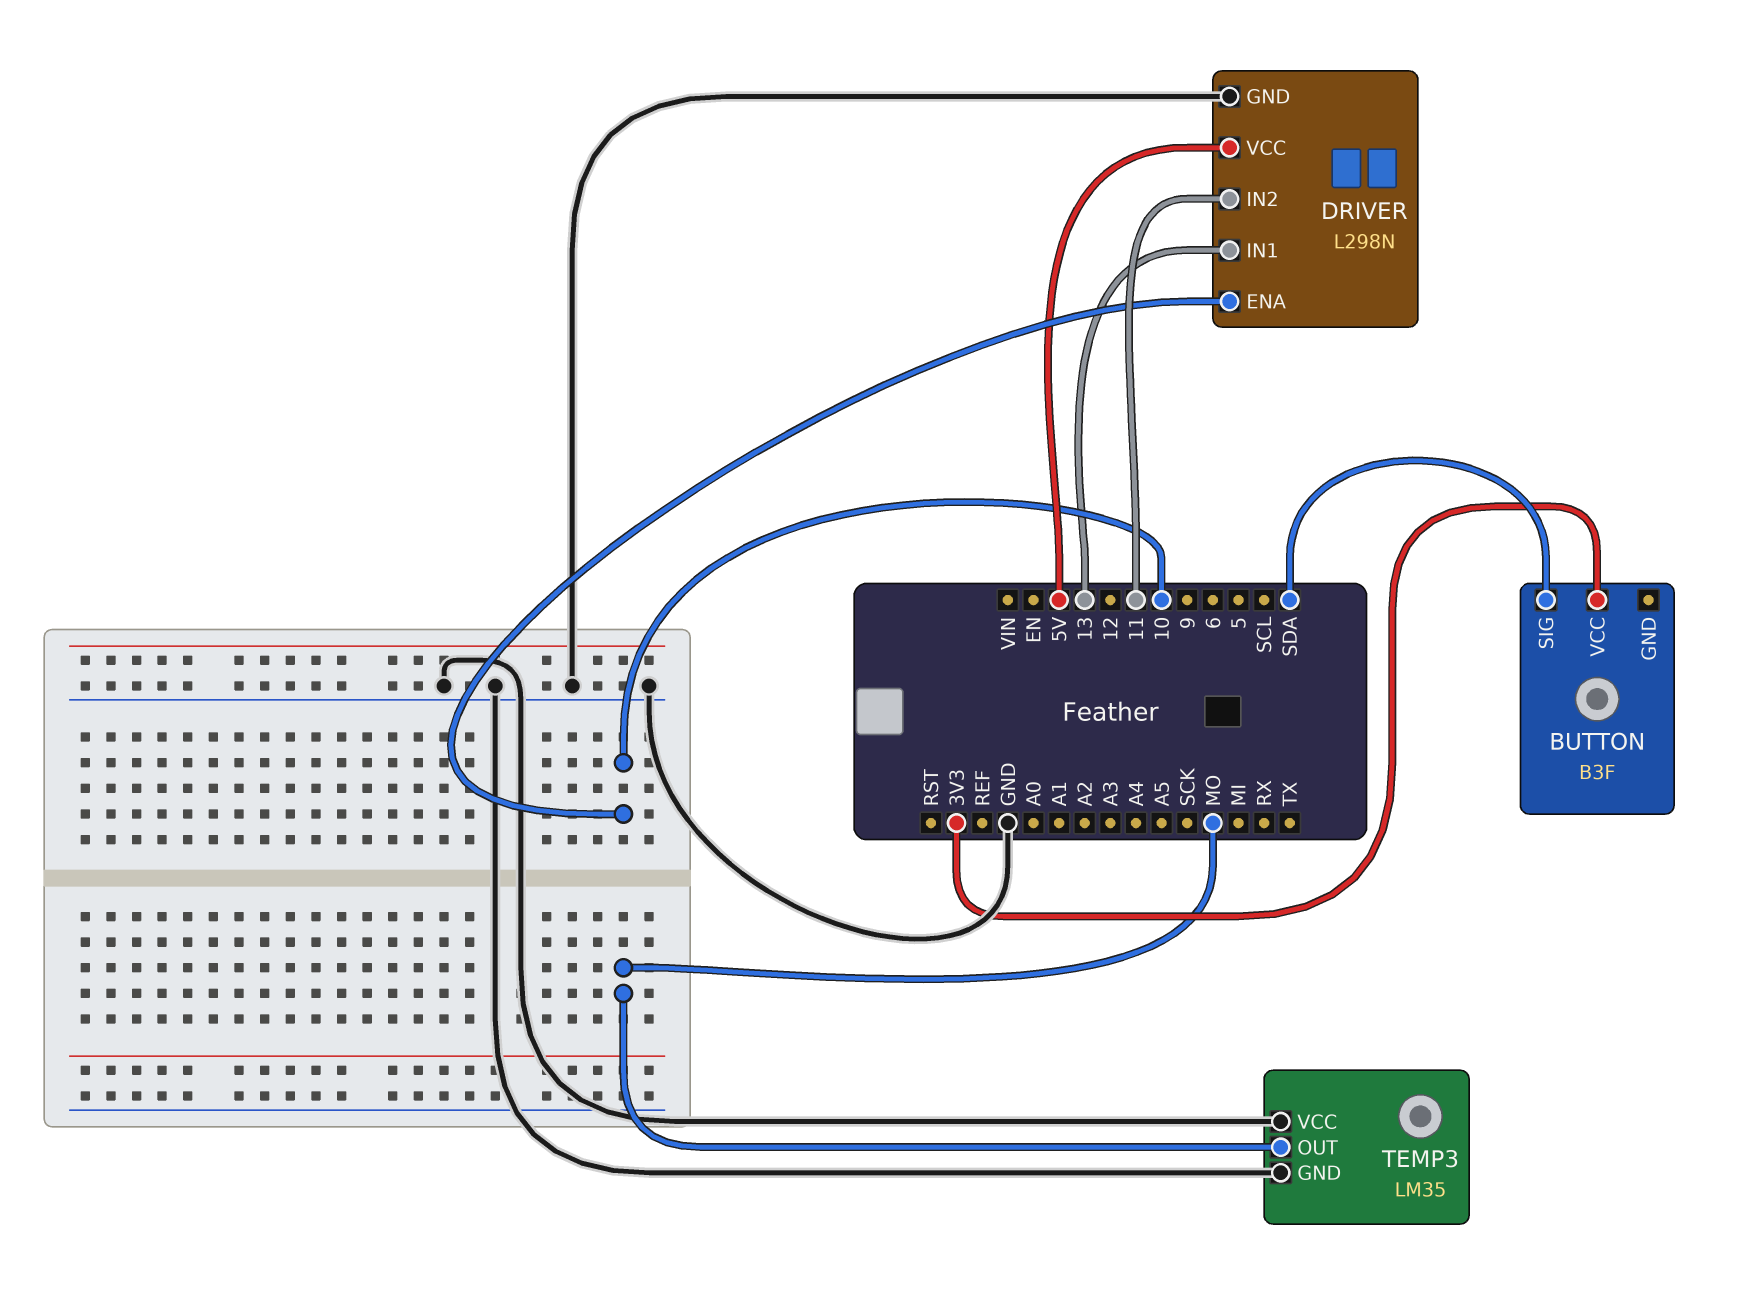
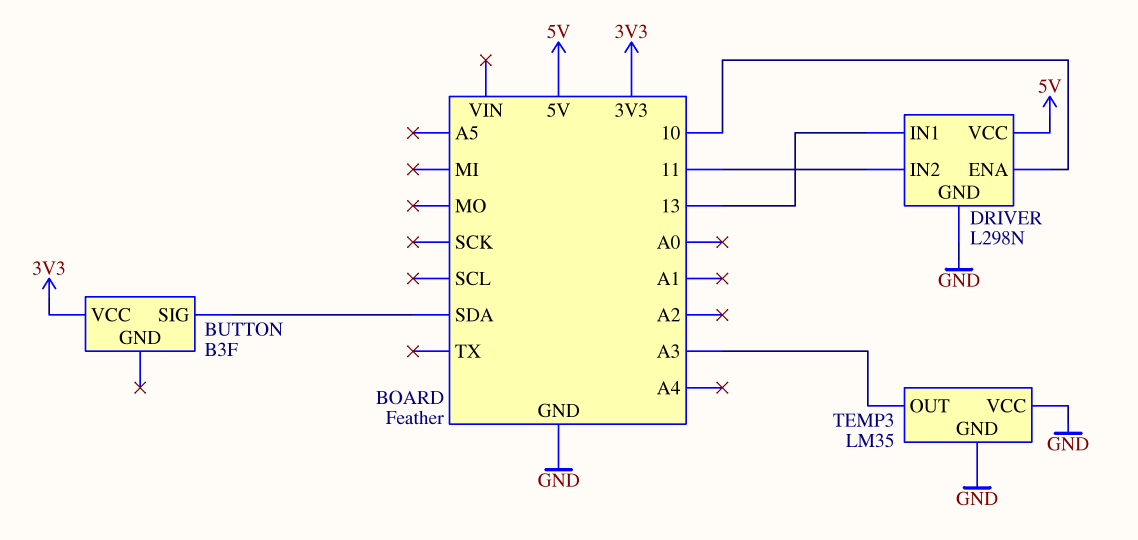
TEMP3 pin OUT: MO -> A3

